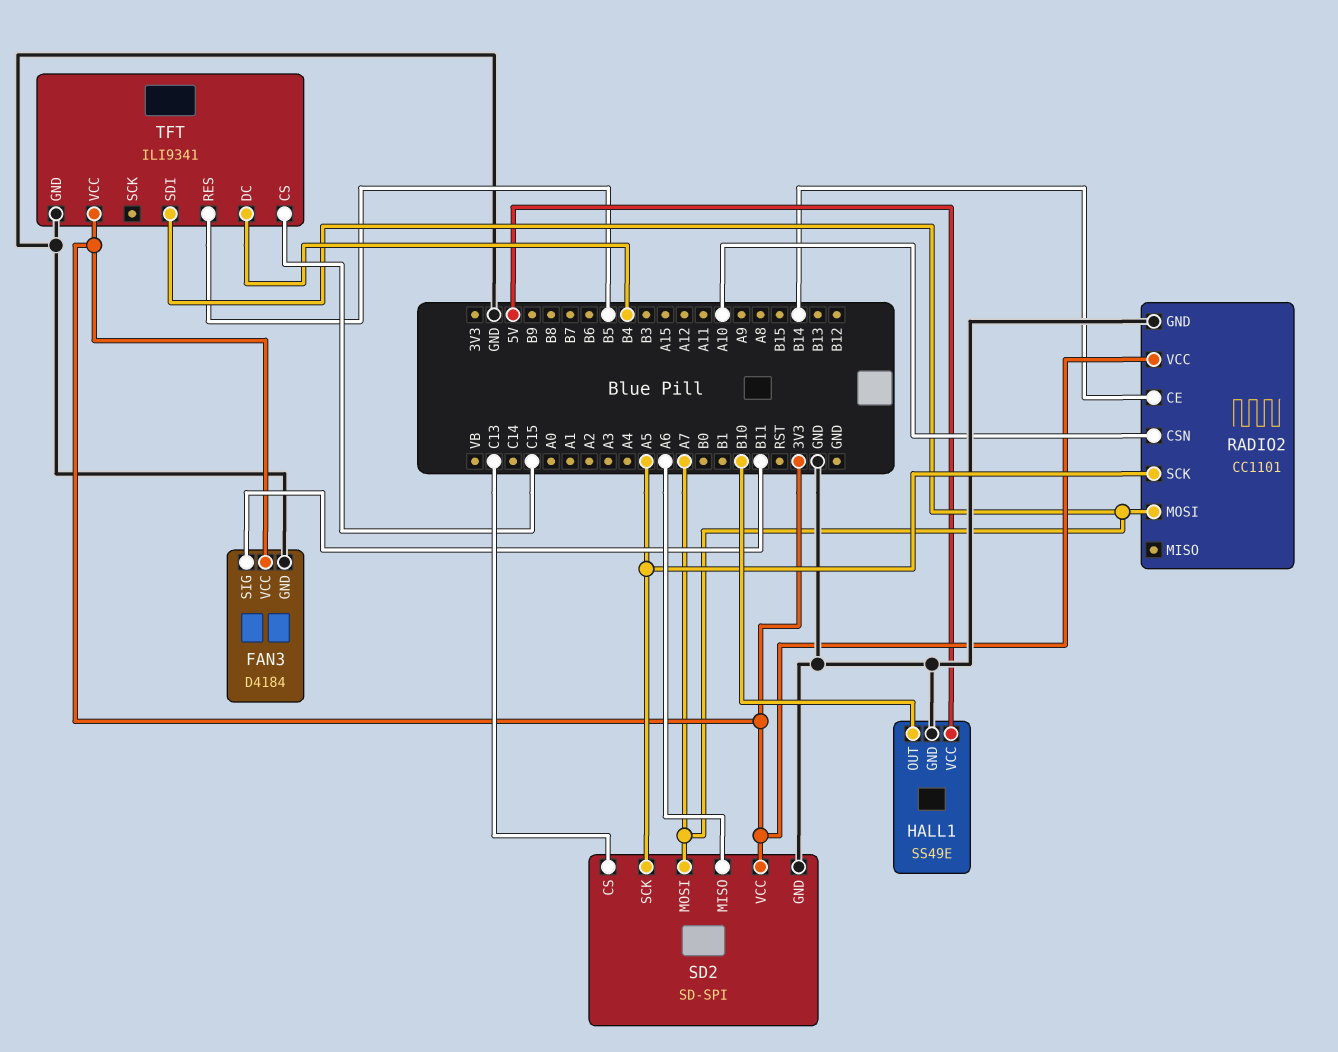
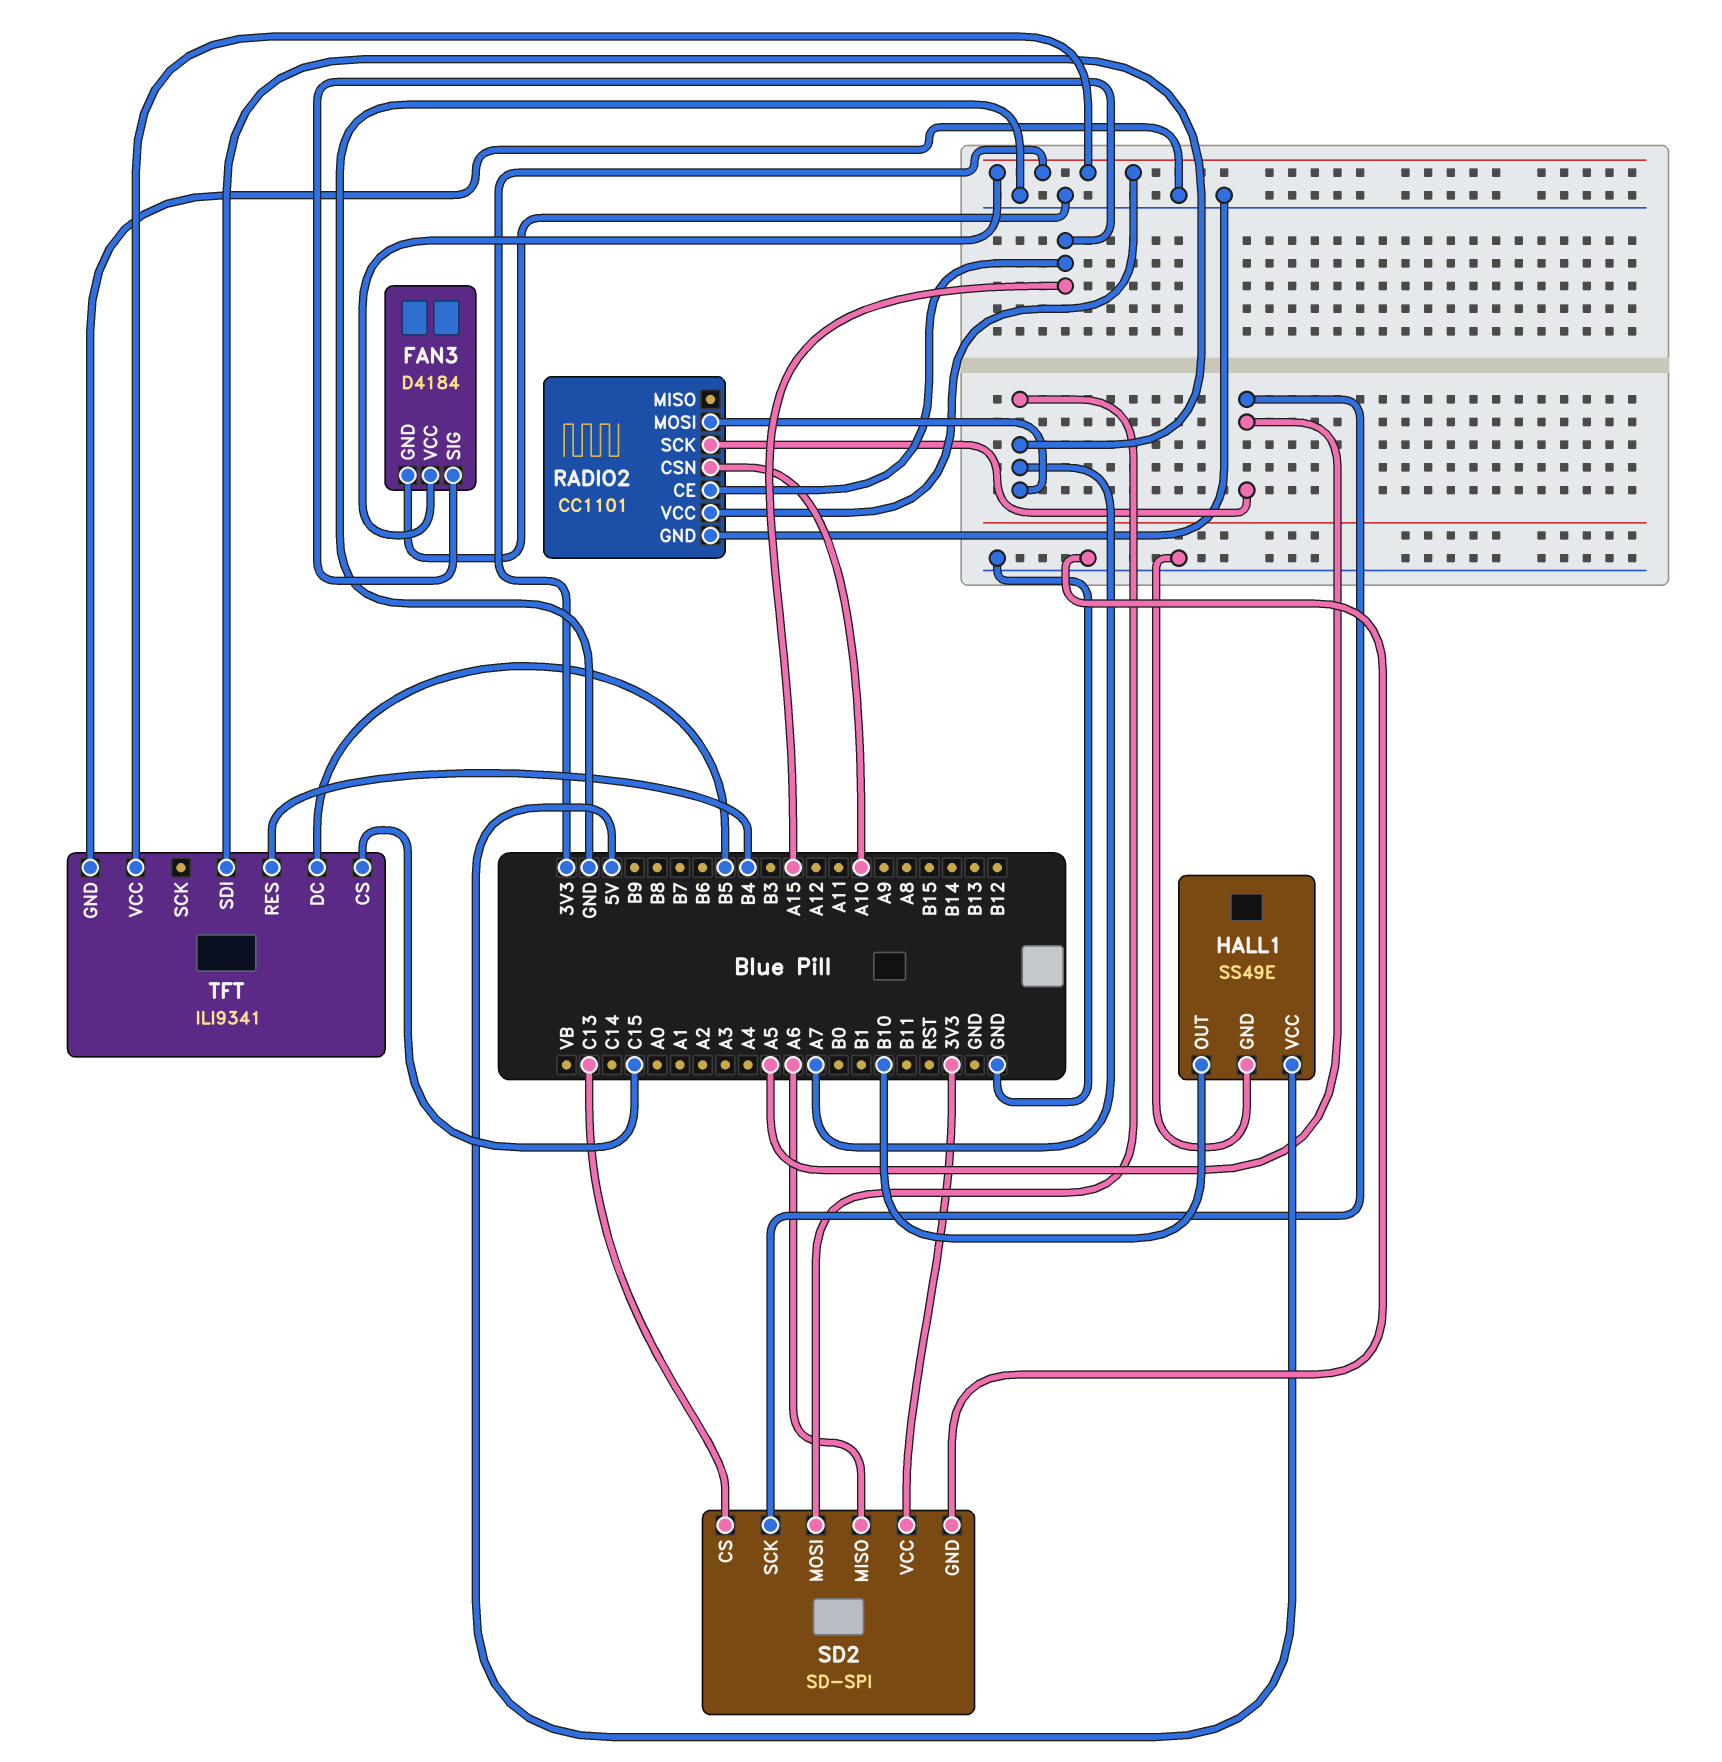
FAN3 pin SIG: B11 -> A15
RADIO2 pin CE: B14 -> A15
TFT pin DC: B4 -> B5
TFT pin RES: B5 -> B4

